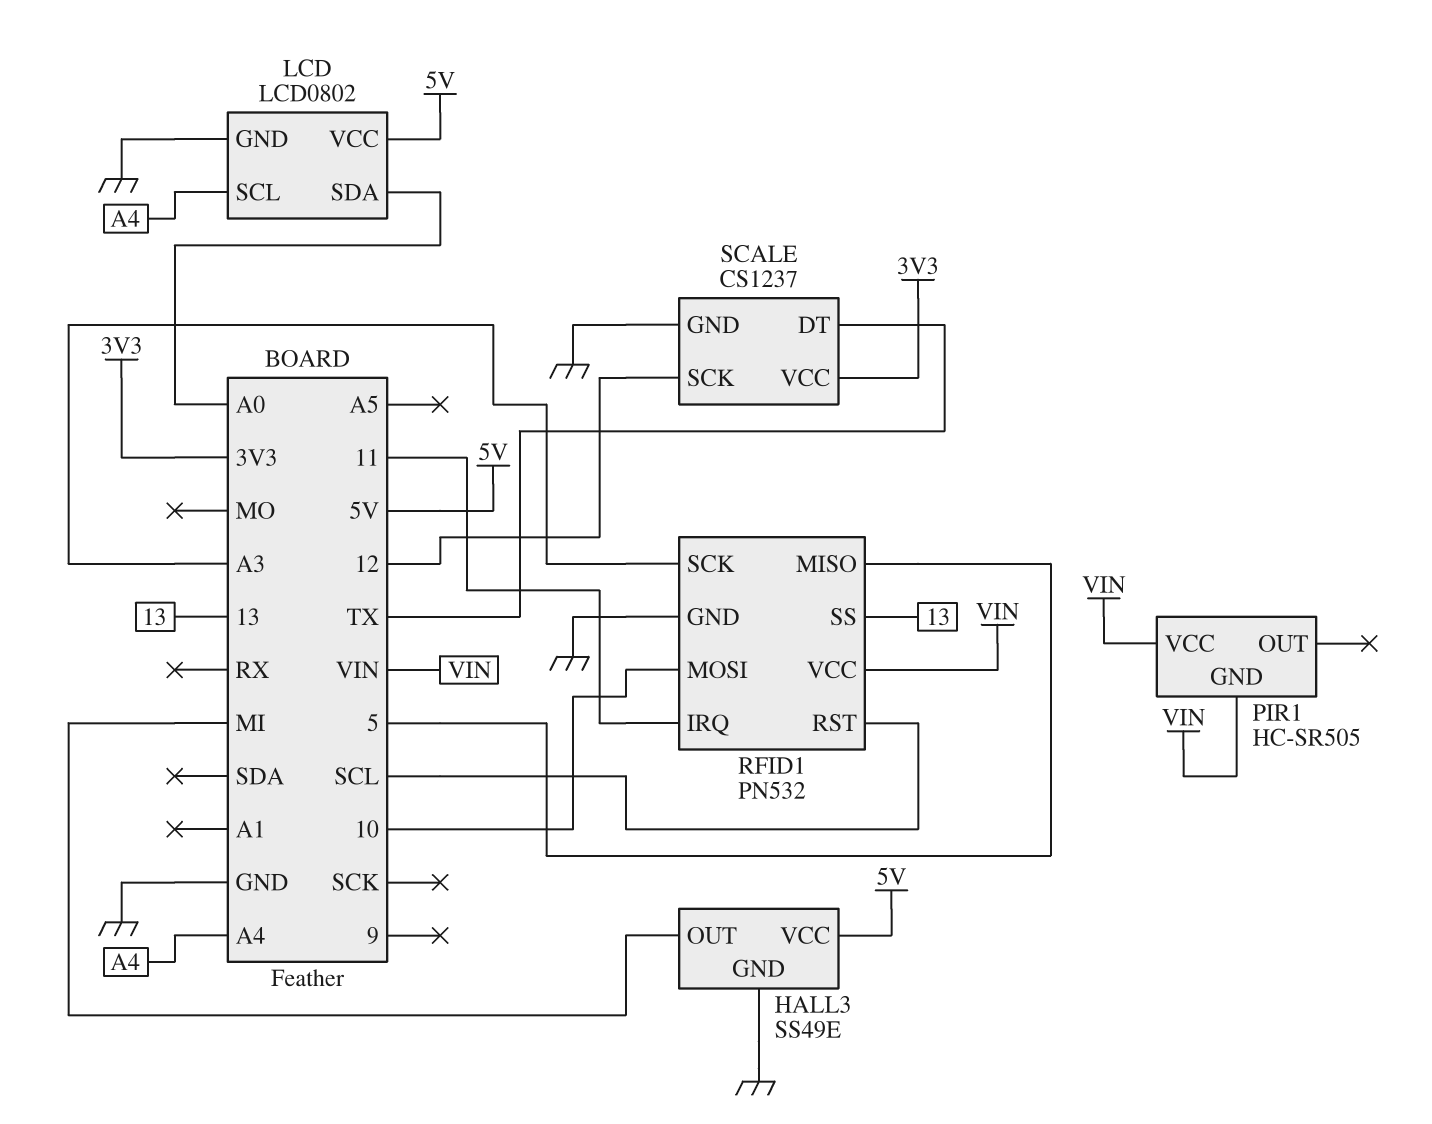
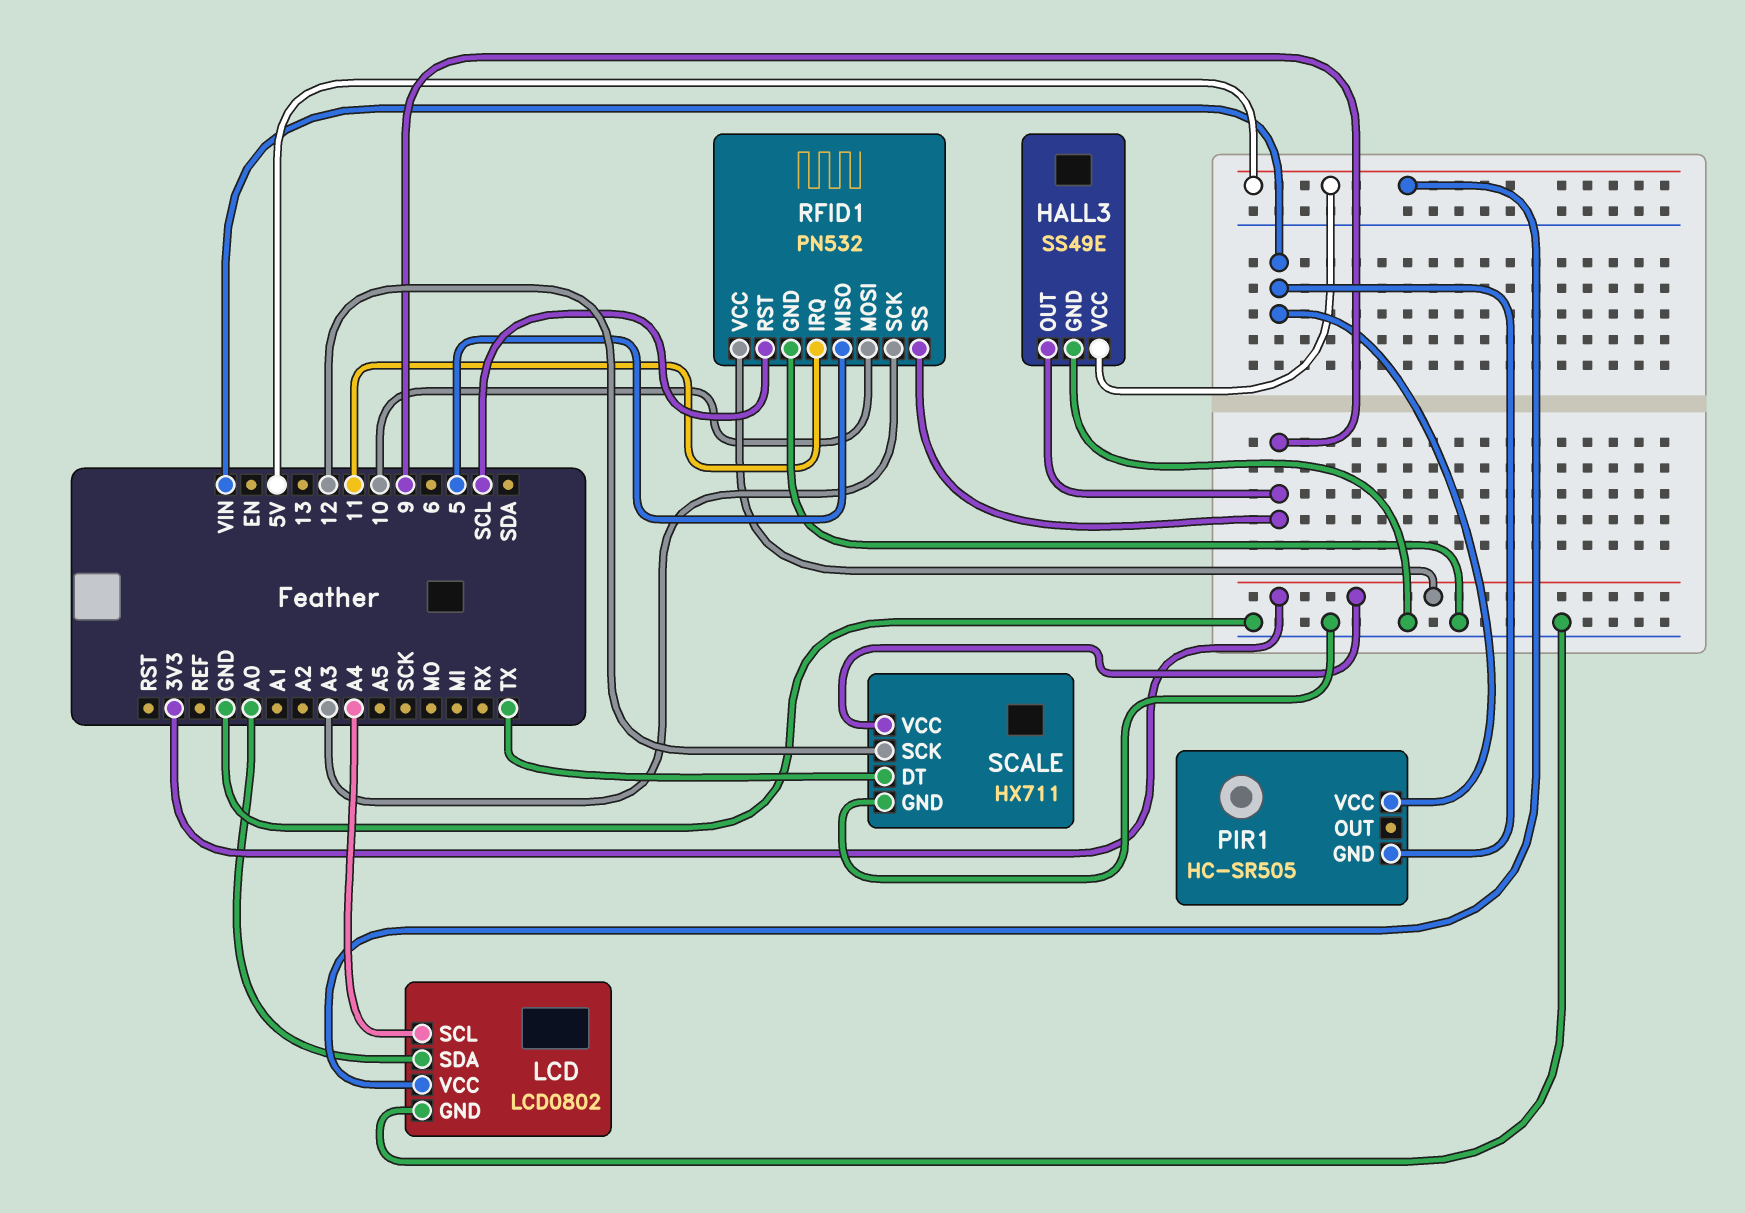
HALL3 pin OUT: MI -> 9
RFID1 pin SS: 13 -> 9
RFID1 pin VCC: VIN -> 3V3
SCALE: CS1237 -> HX711

